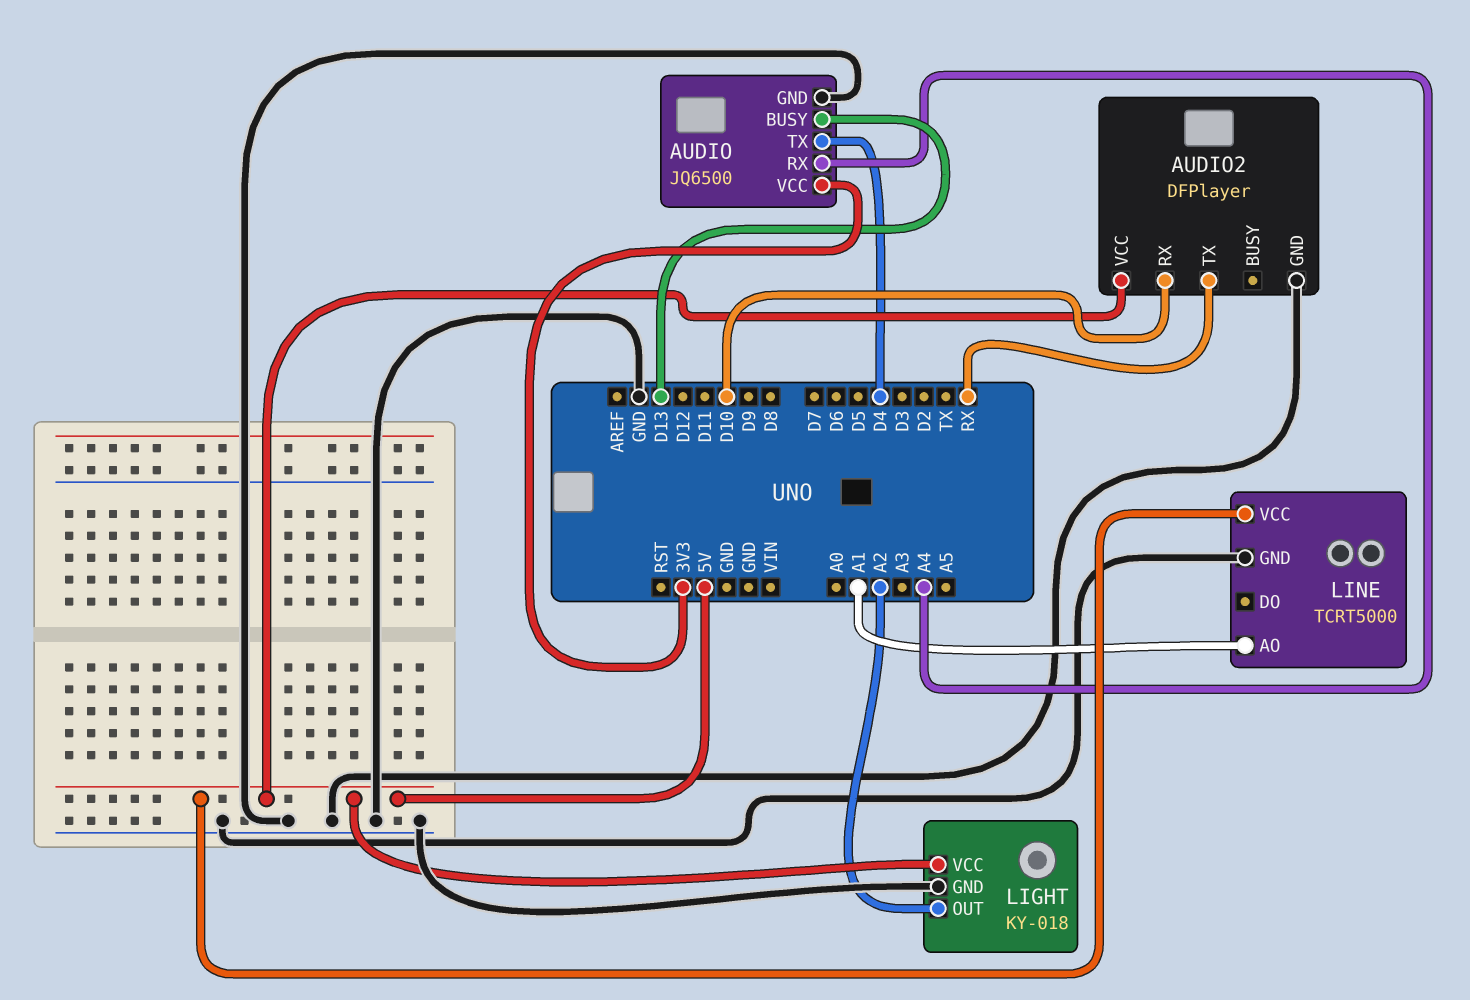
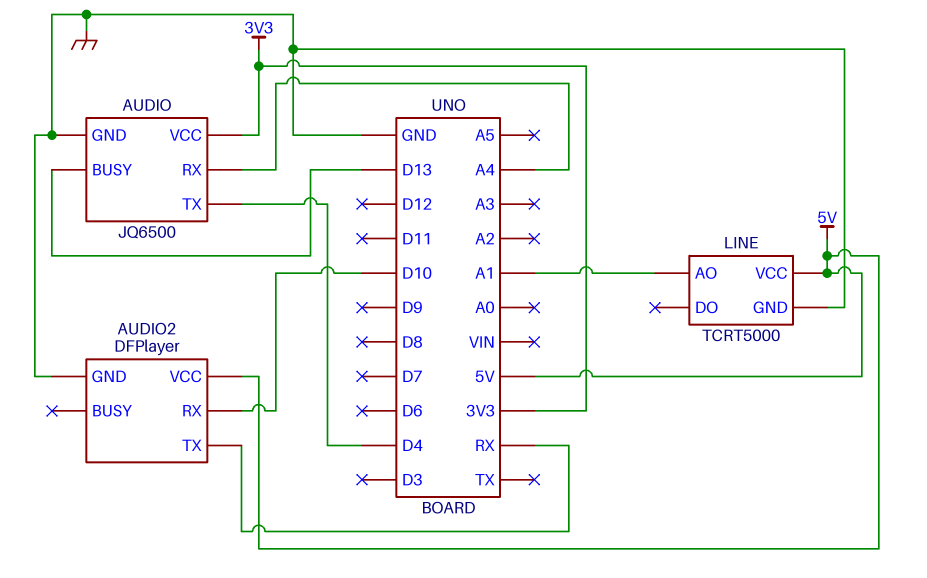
LIGHT: KY-018 -> none
LIGHT pin GND: GND -> none
LIGHT pin OUT: A2 -> none
LIGHT pin VCC: 5V -> none

